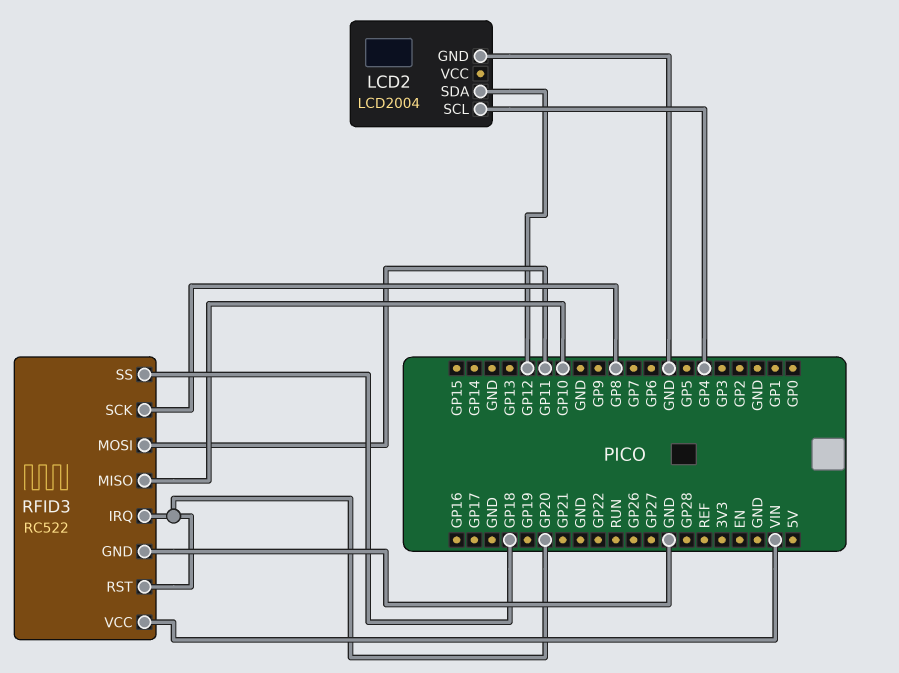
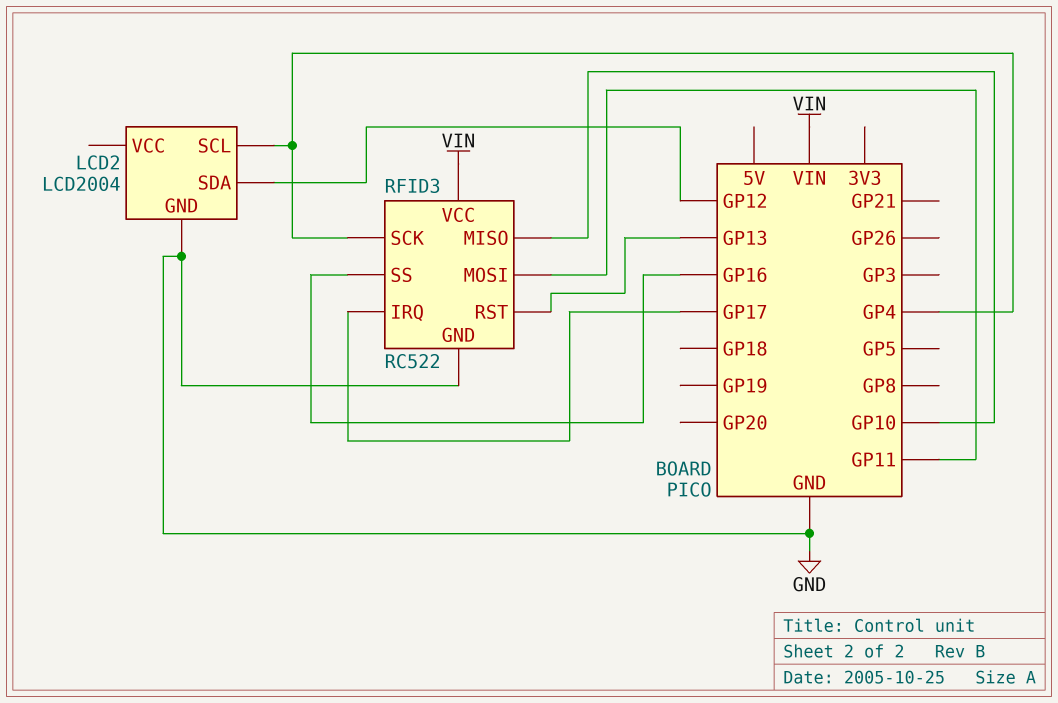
RFID3 pin IRQ: GP20 -> GP17
RFID3 pin RST: GP20 -> GP13
RFID3 pin SCK: GP8 -> GP4
RFID3 pin SS: GP18 -> GP16

